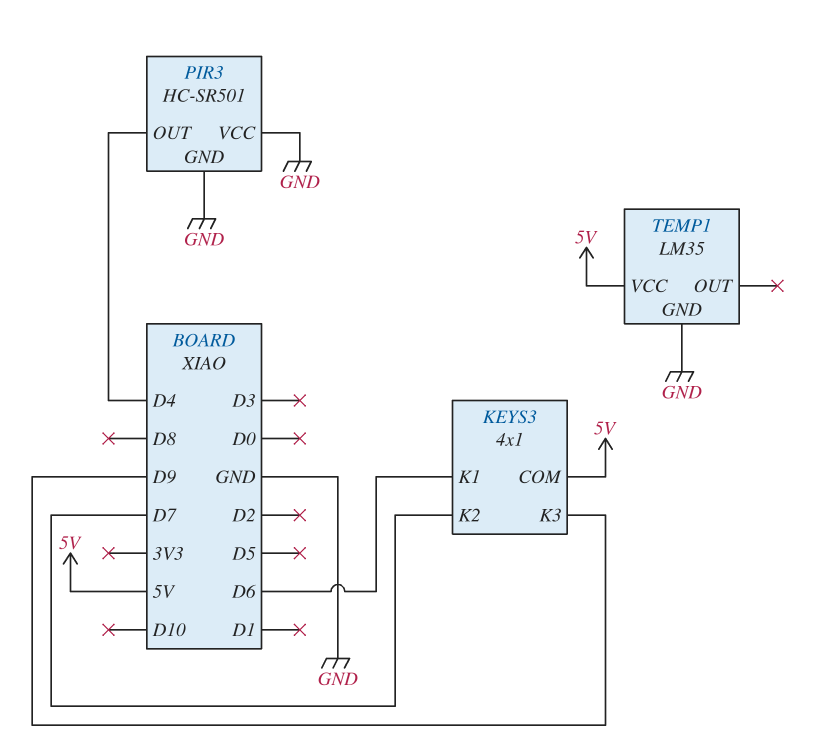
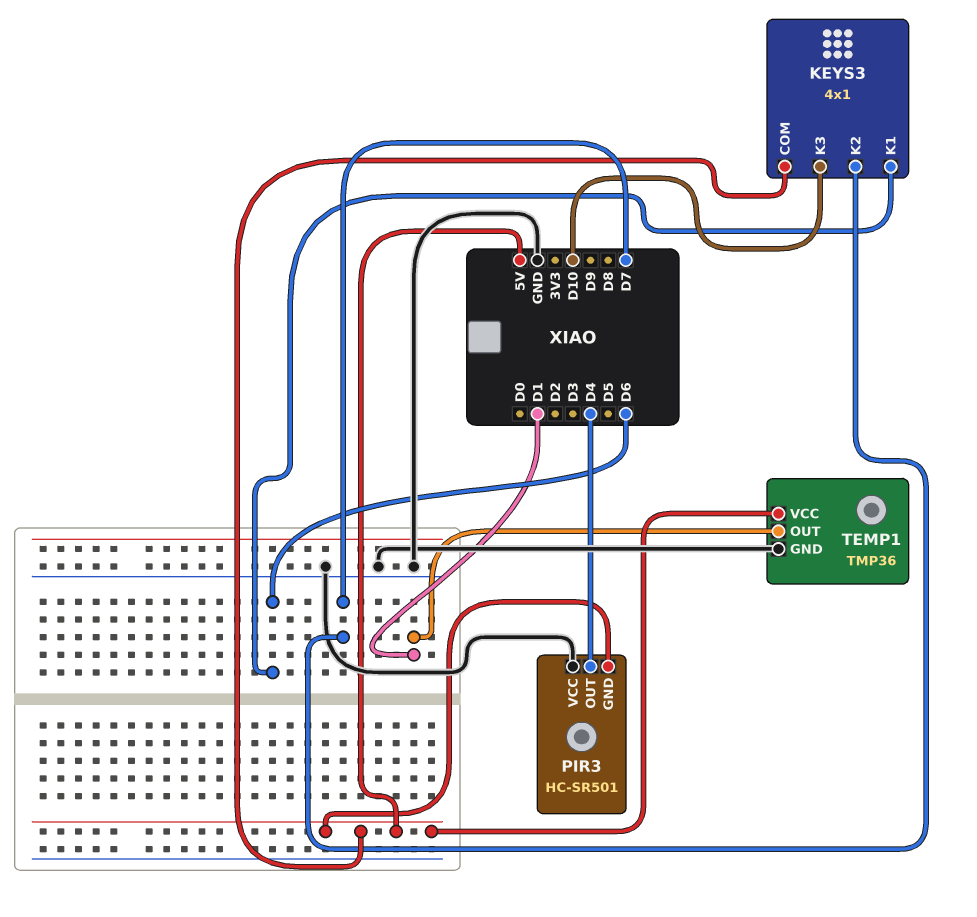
KEYS3 pin K3: D9 -> D10
PIR3 pin GND: GND -> 5V
TEMP1: LM35 -> TMP36
TEMP1 pin OUT: none -> D1

